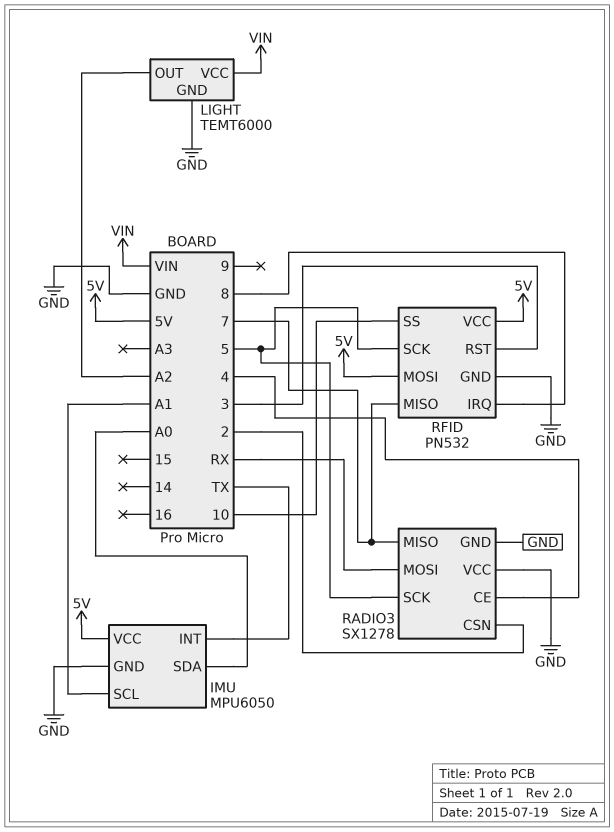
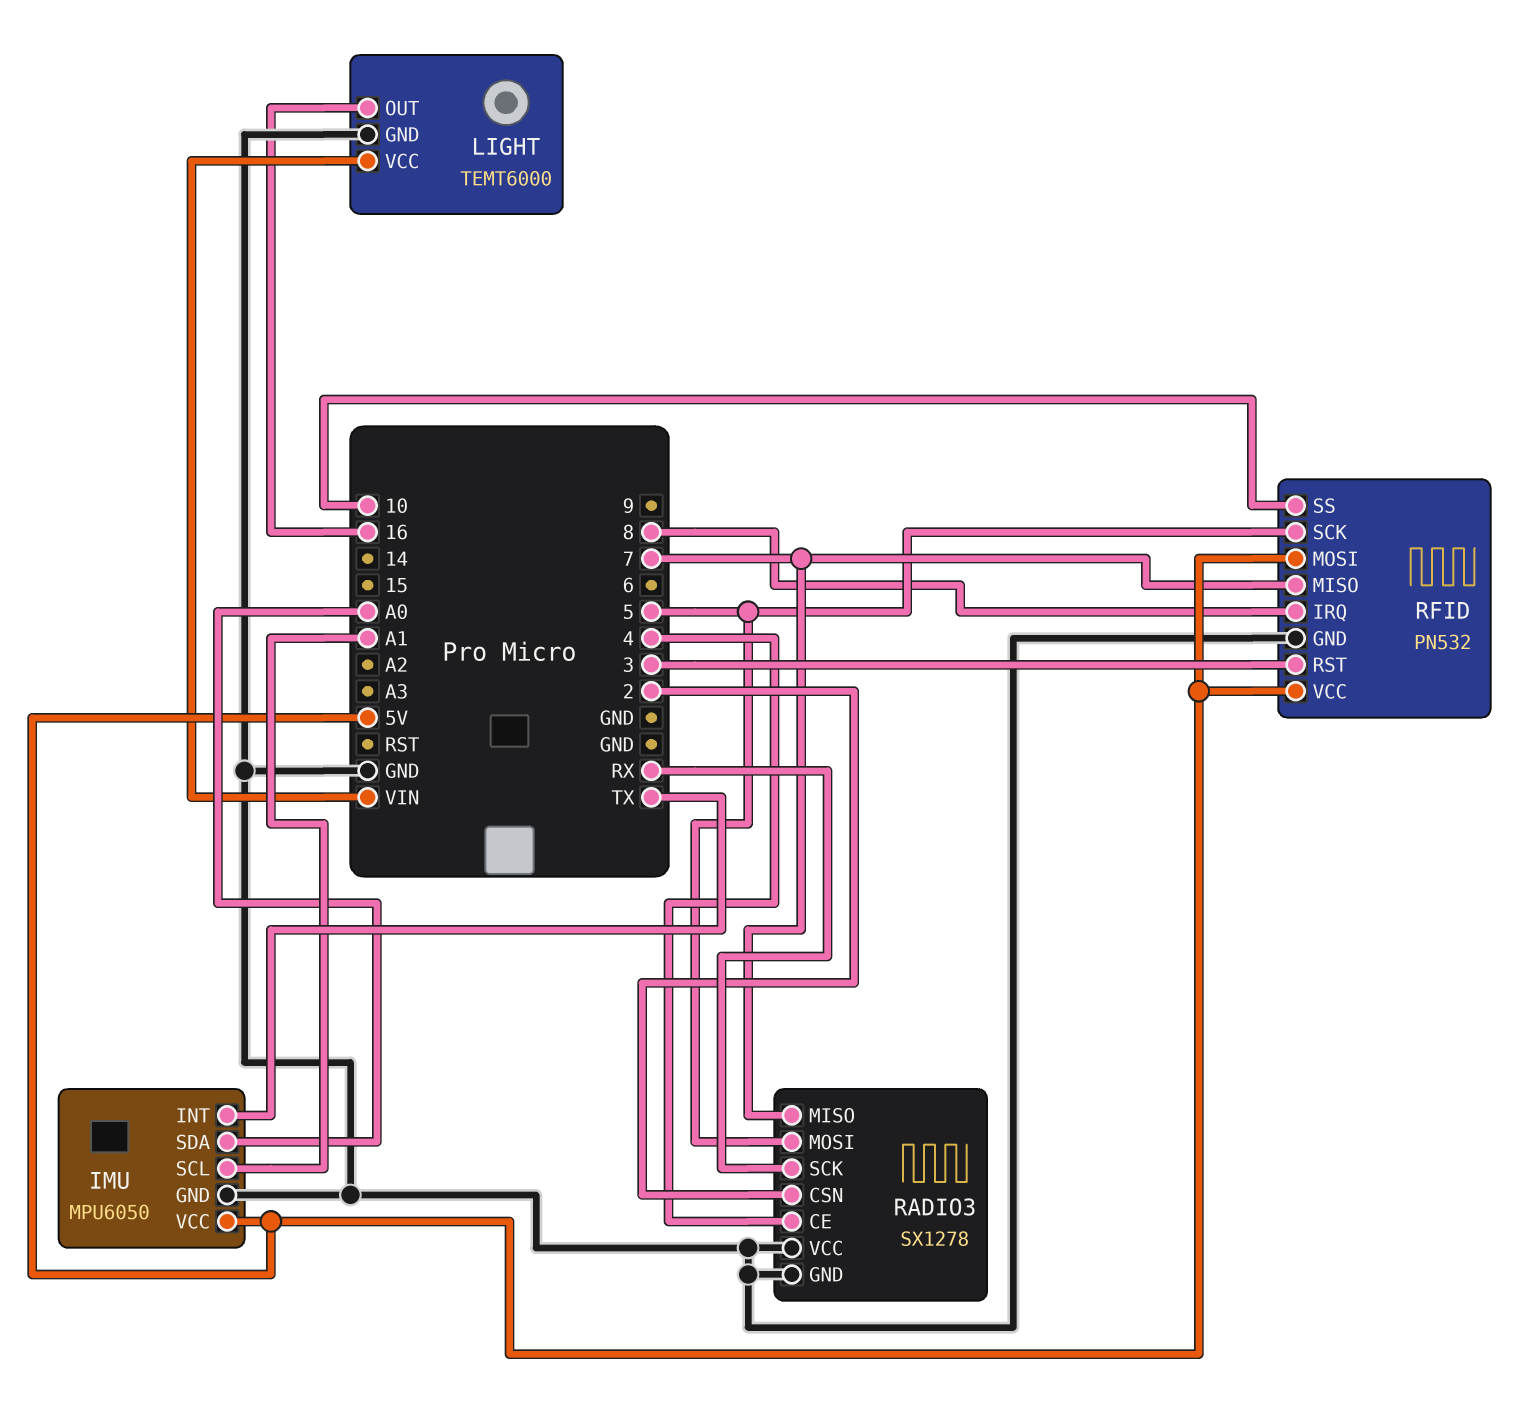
LIGHT pin OUT: A2 -> 16
RADIO3 pin MOSI: RX -> 5
RADIO3 pin SCK: 5 -> RX

